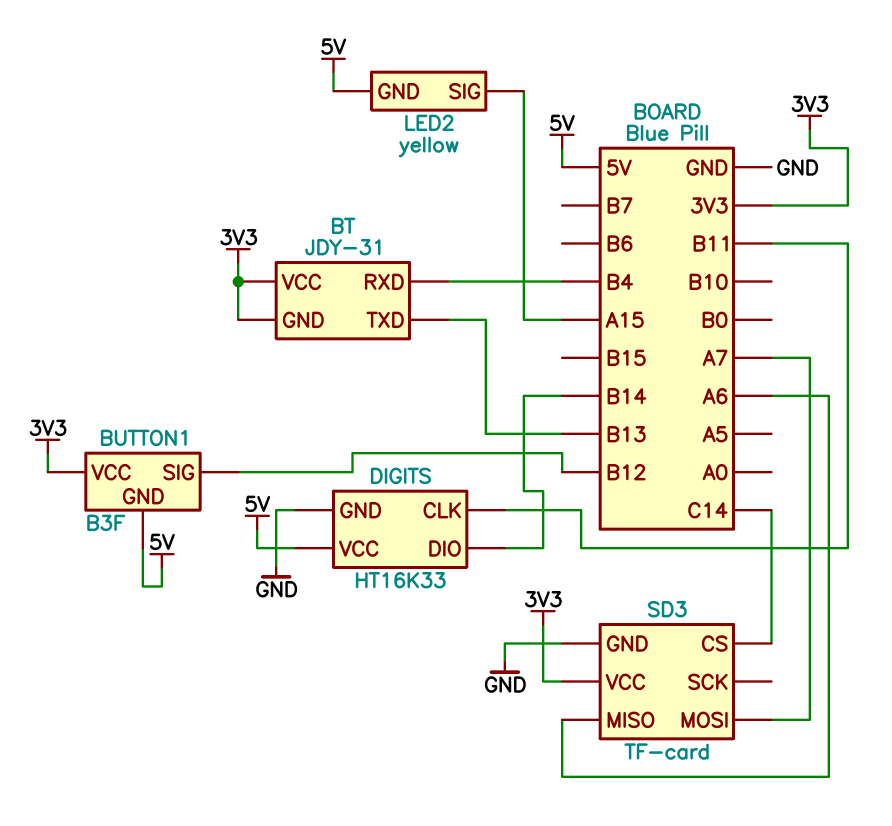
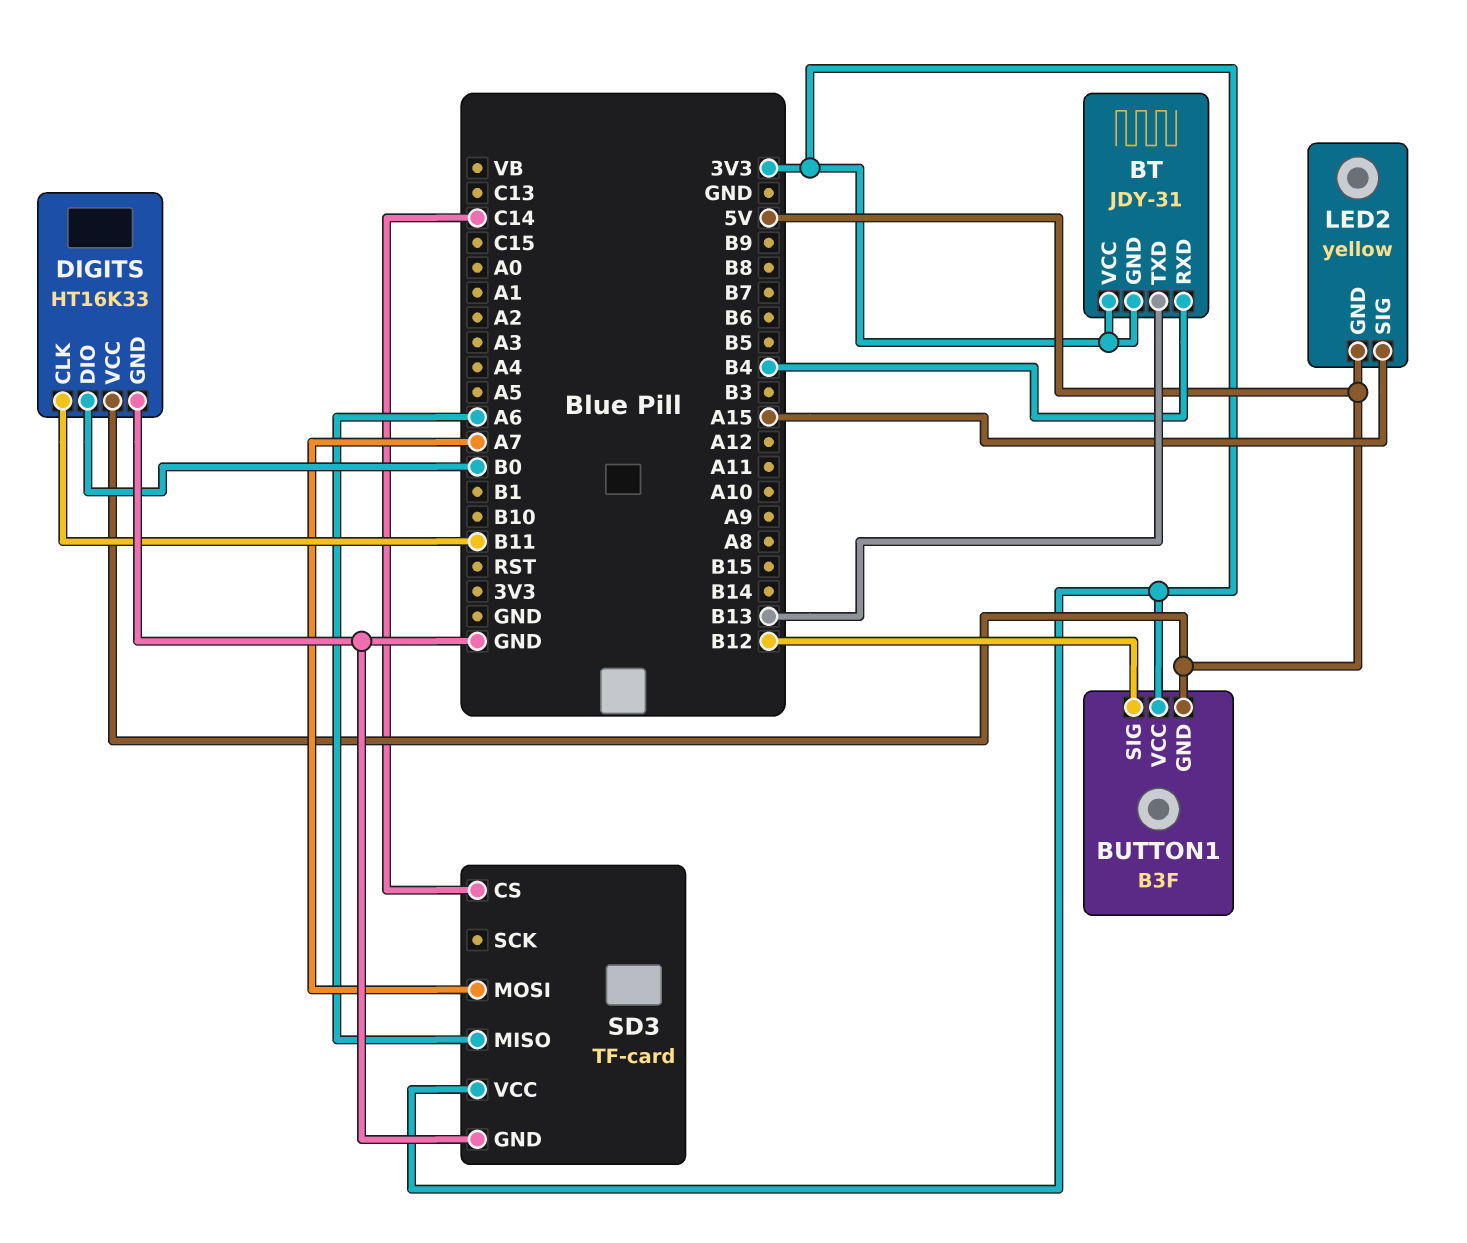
DIGITS pin DIO: B14 -> B0

